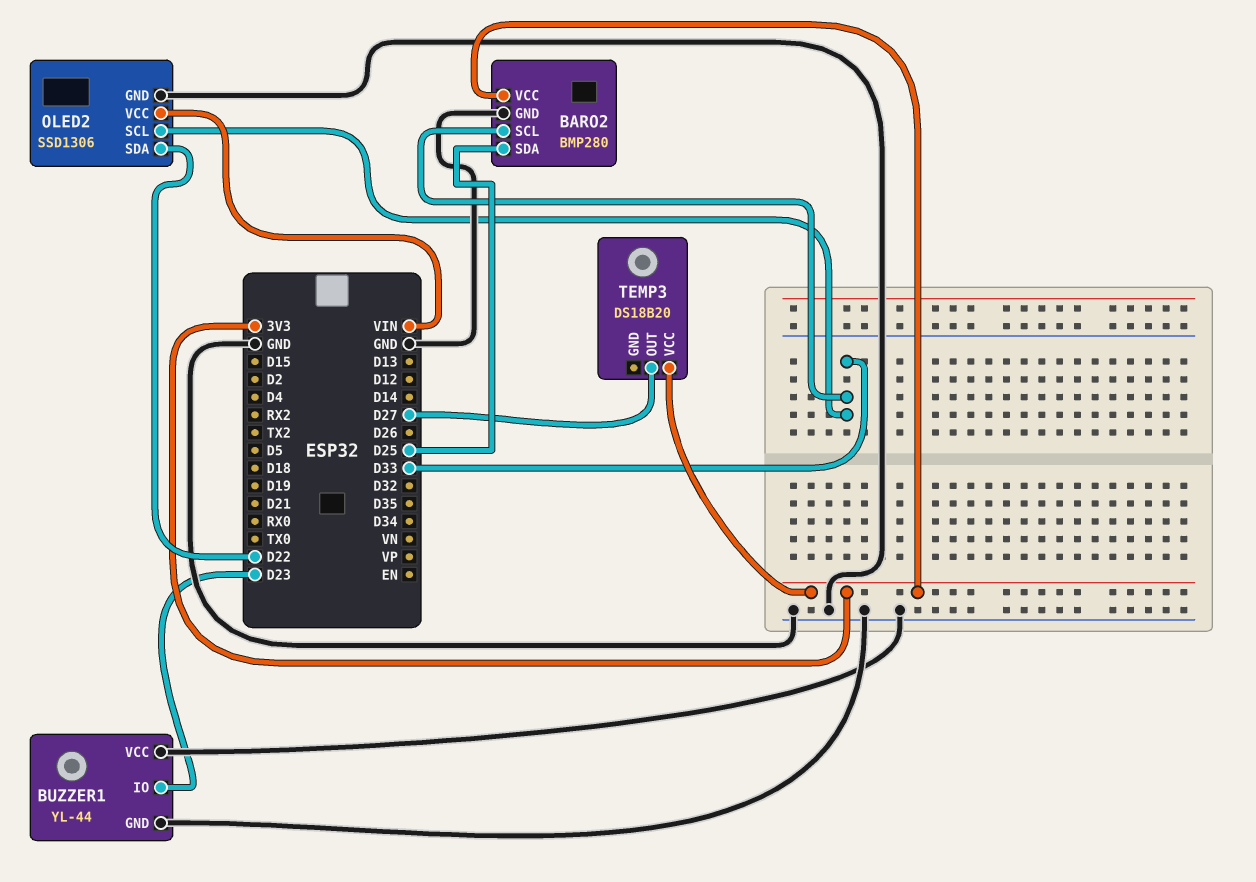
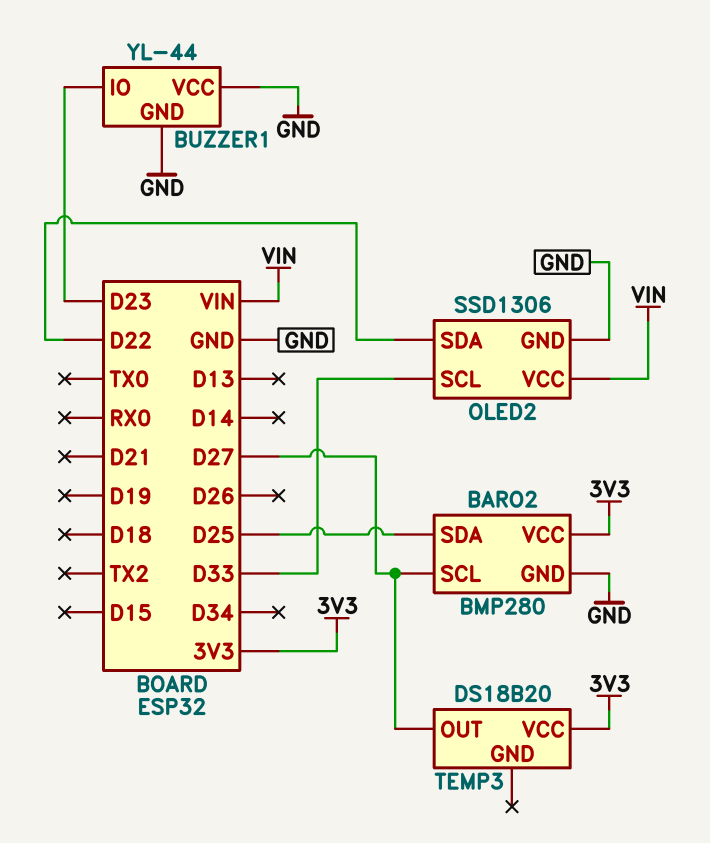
BARO2 pin SCL: D33 -> D27

